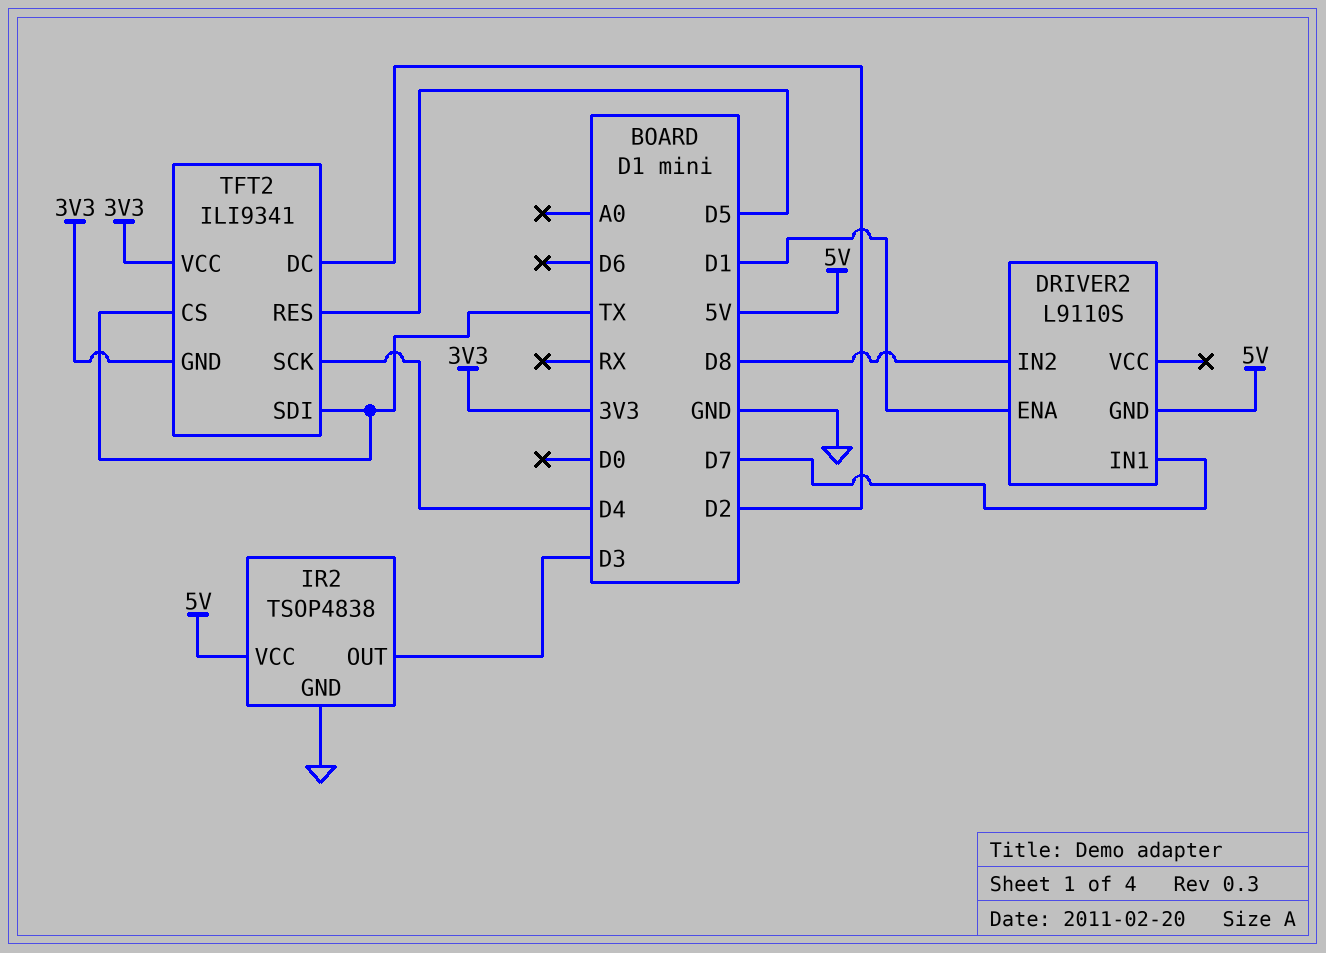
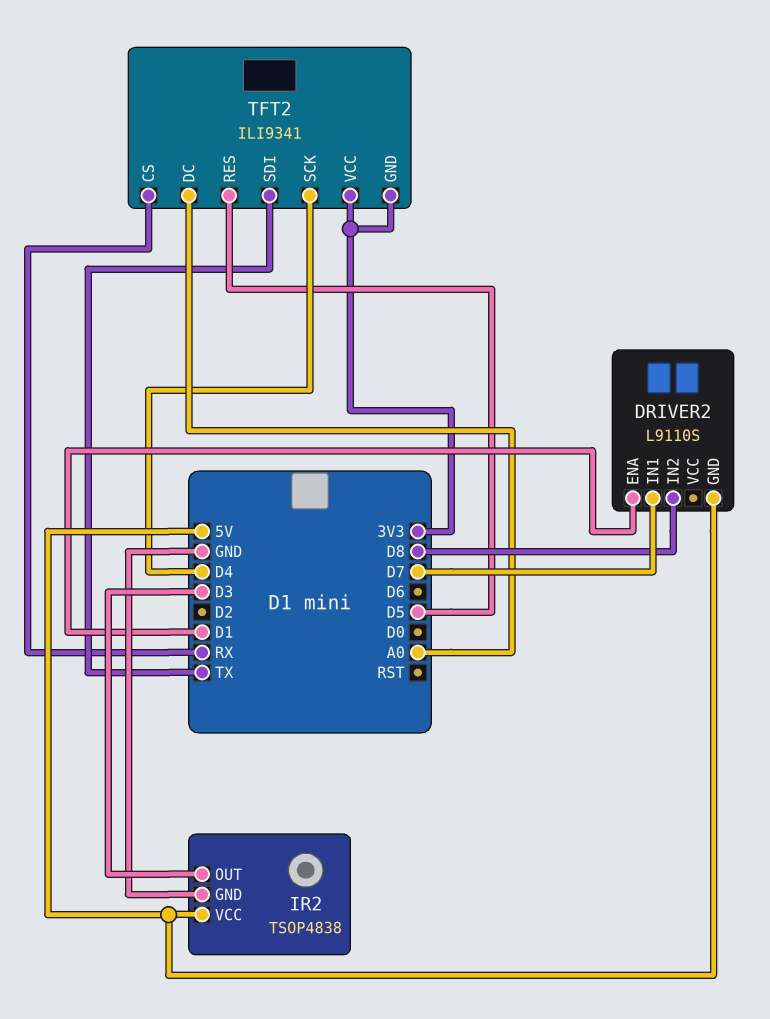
TFT2 pin CS: TX -> RX
TFT2 pin DC: D2 -> A0

